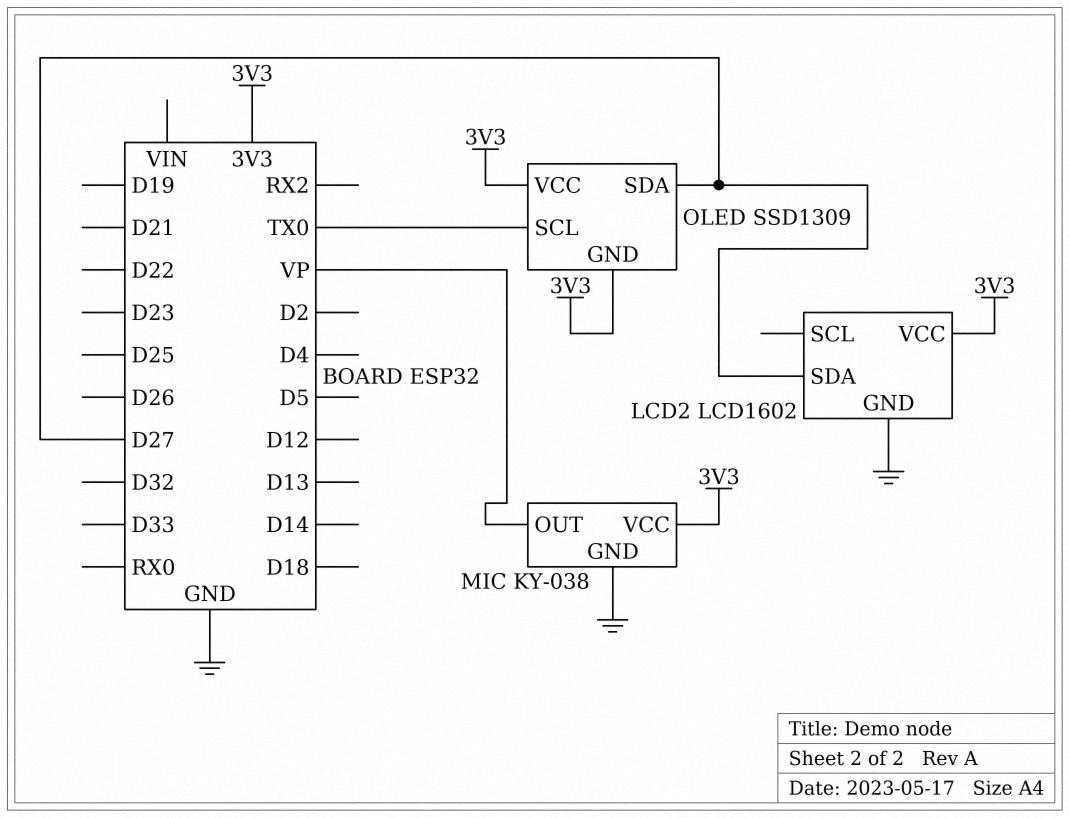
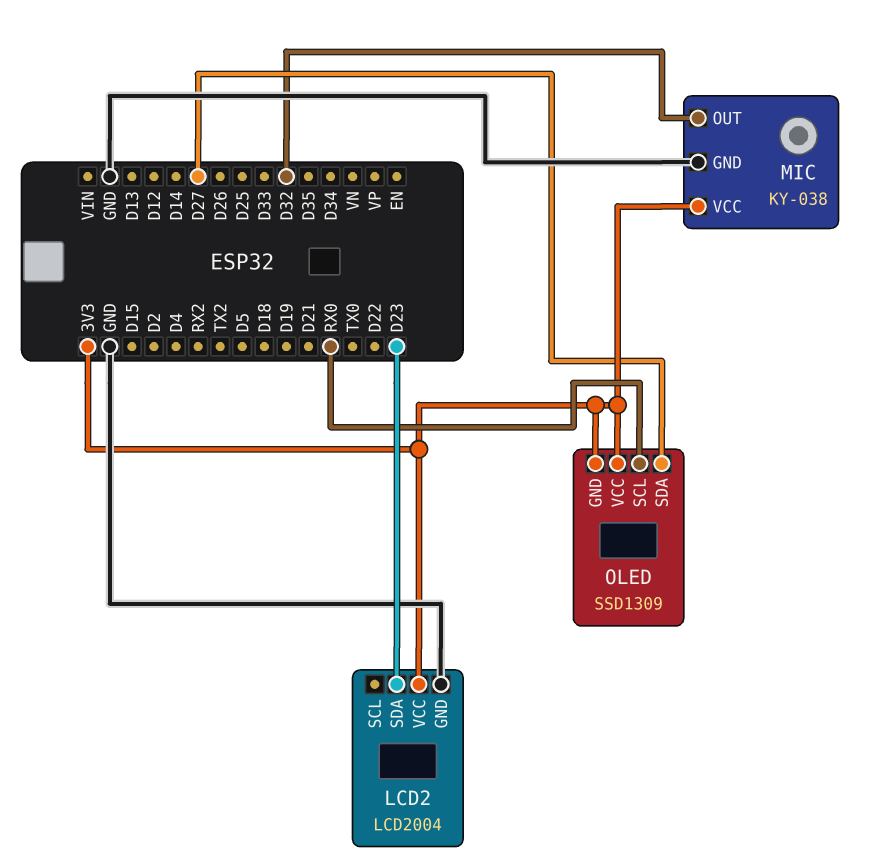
LCD2: LCD1602 -> LCD2004
LCD2 pin SDA: D27 -> D23
MIC pin OUT: VP -> D32
OLED pin SCL: TX0 -> RX0

